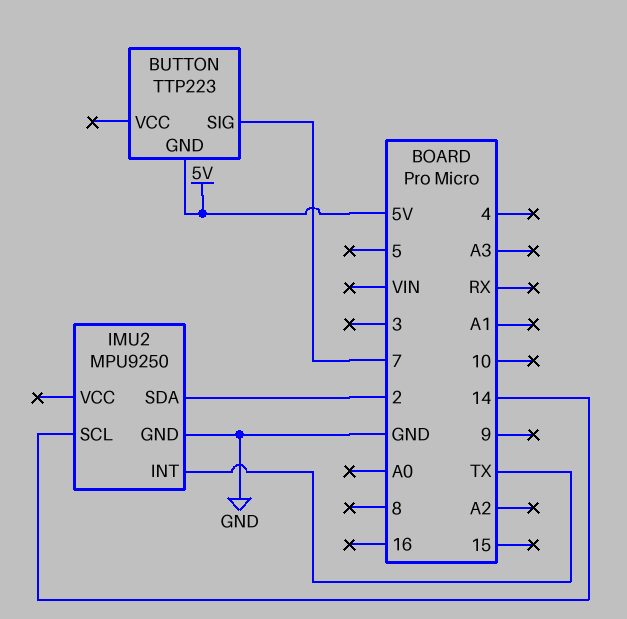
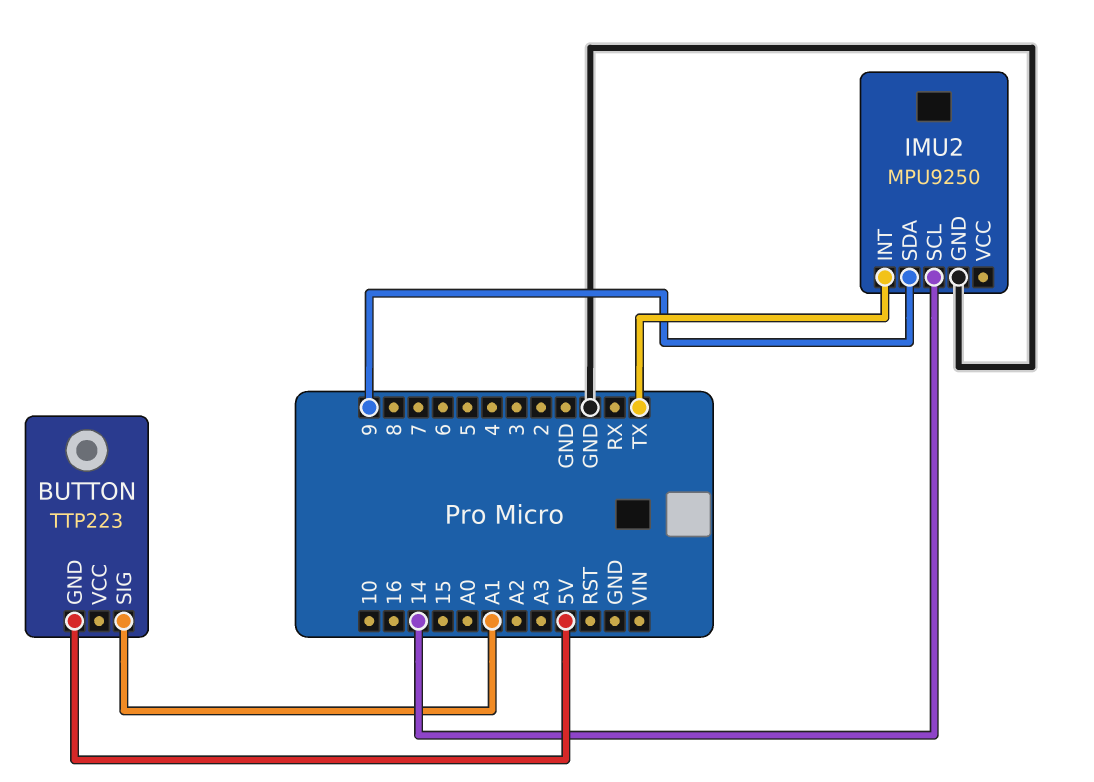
BUTTON pin SIG: 7 -> A1
IMU2 pin SDA: 2 -> 9

